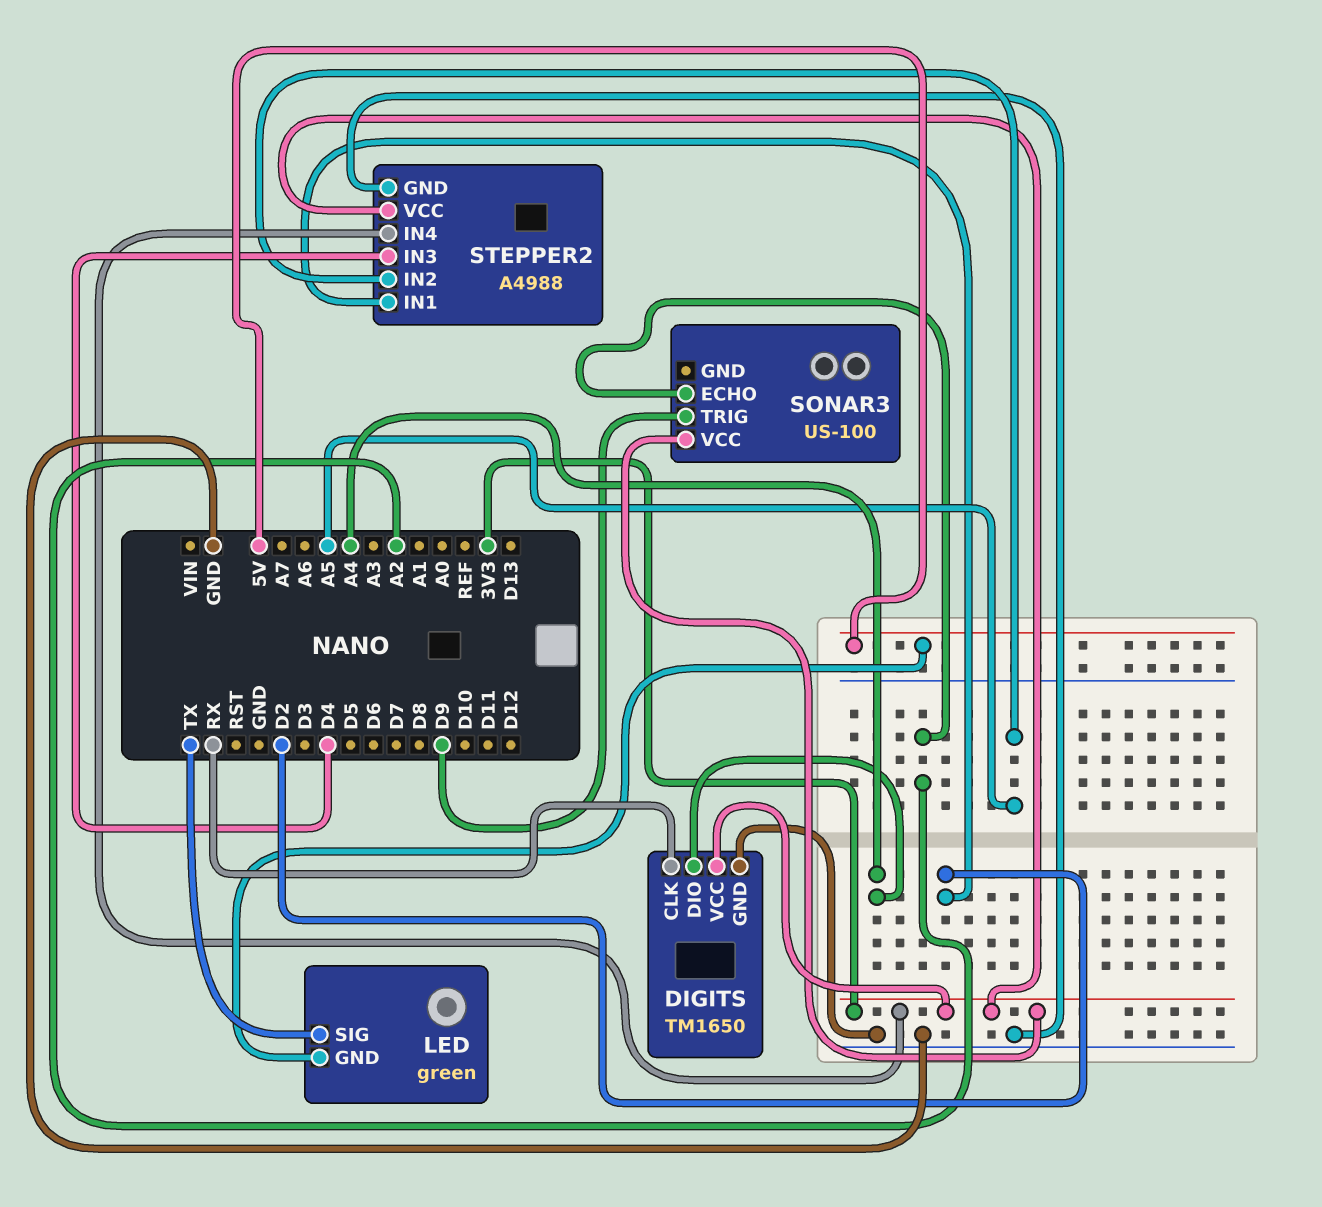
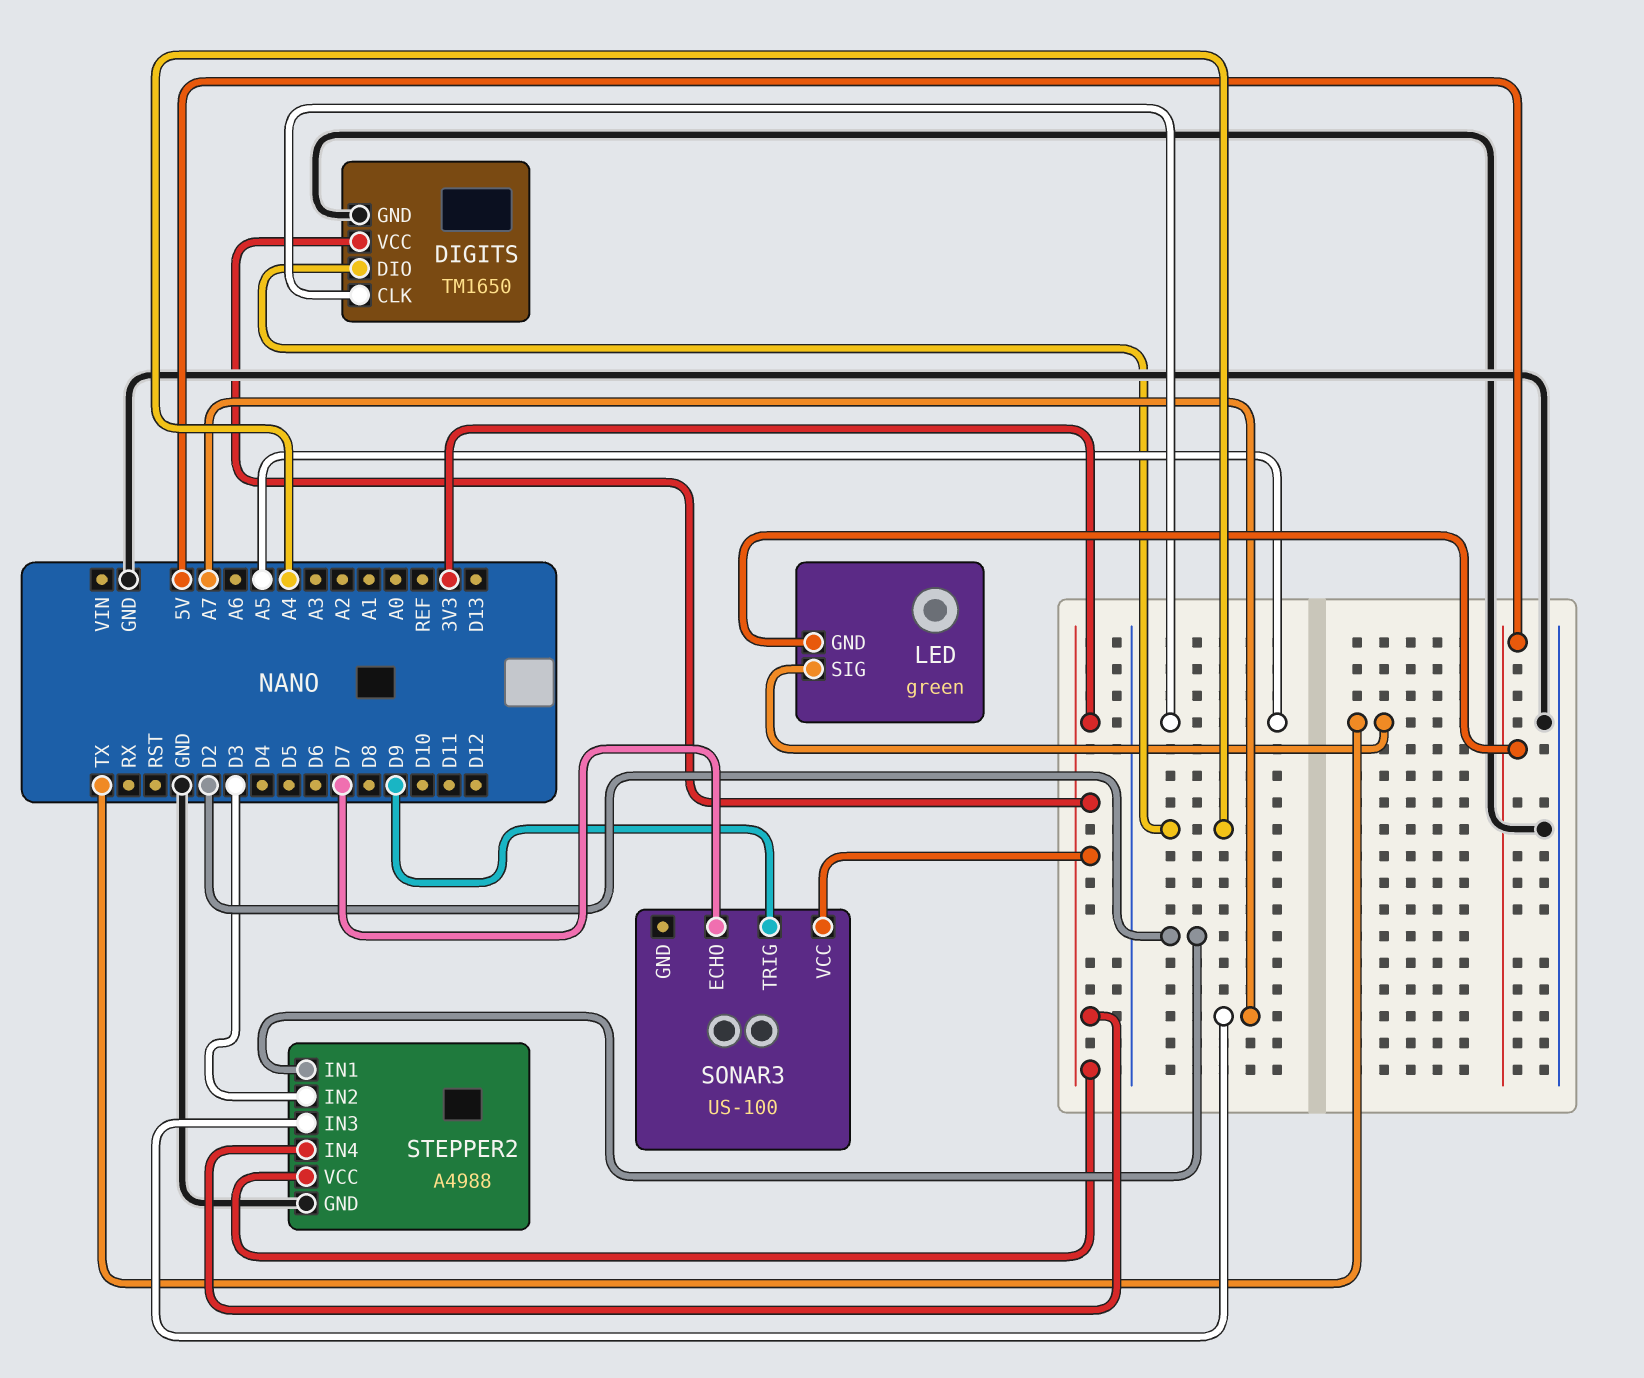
DIGITS pin CLK: RX -> A5
SONAR3 pin ECHO: A2 -> D7
STEPPER2 pin IN2: A5 -> D3
STEPPER2 pin IN3: D4 -> A7

